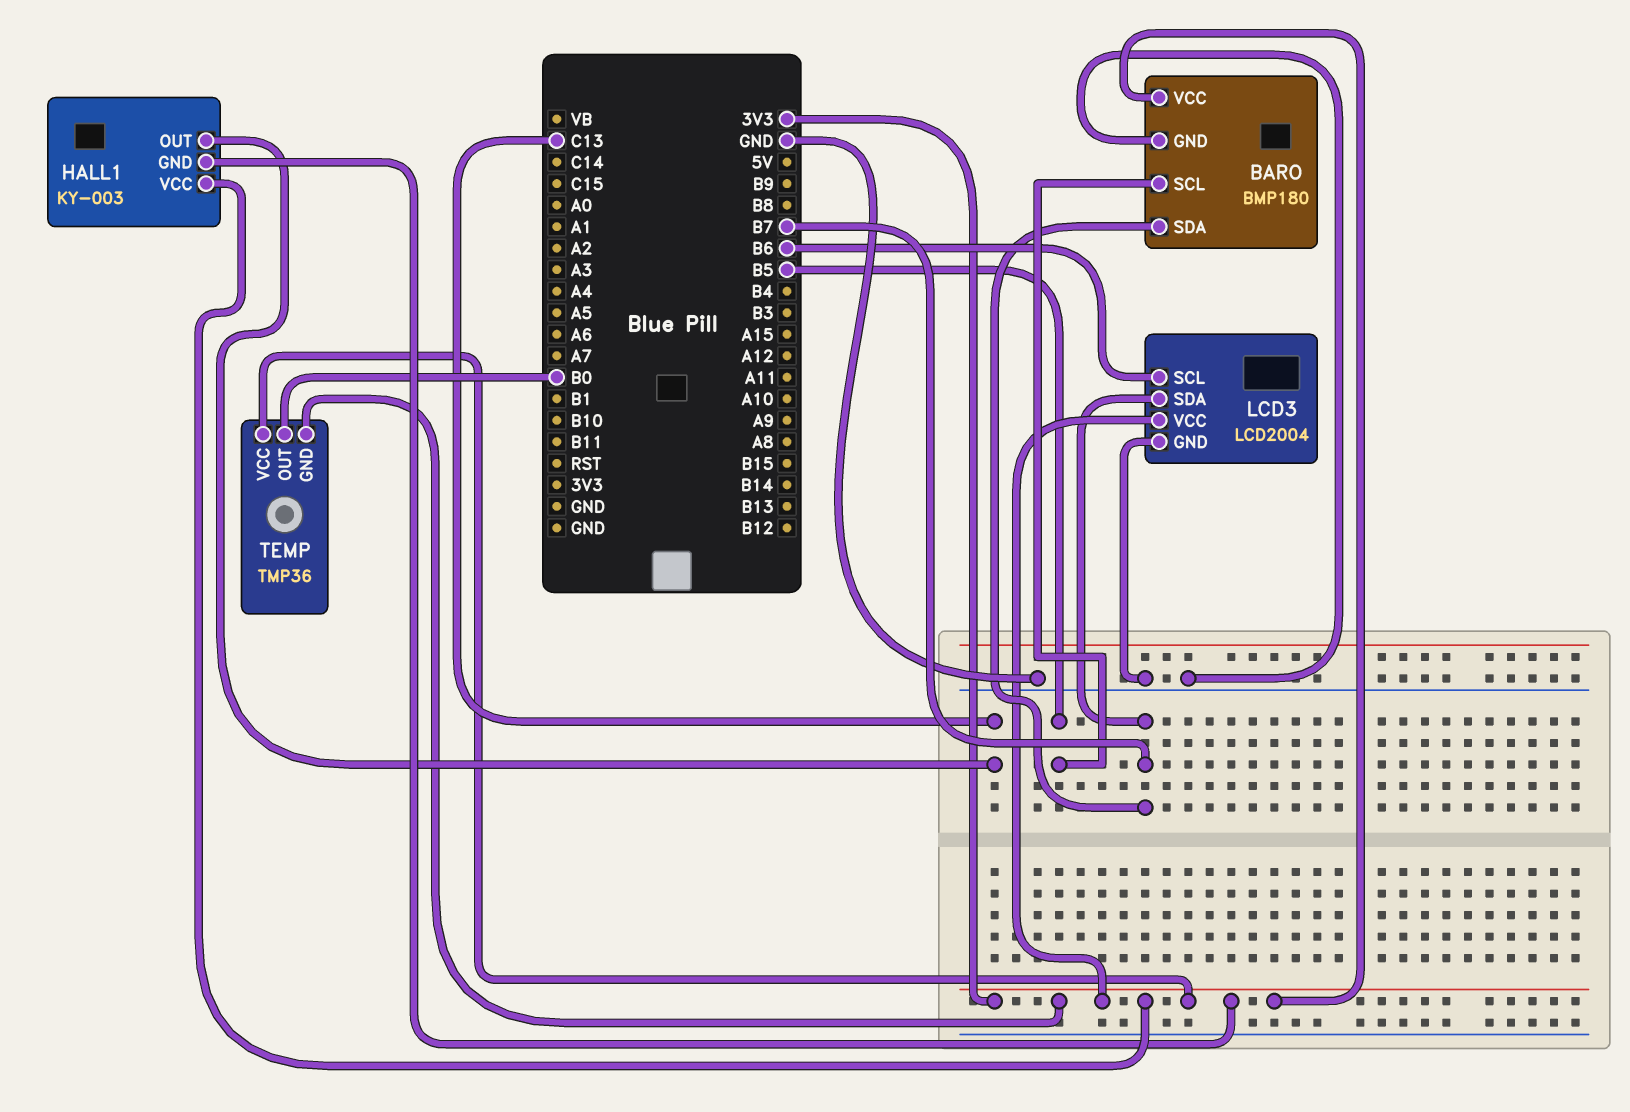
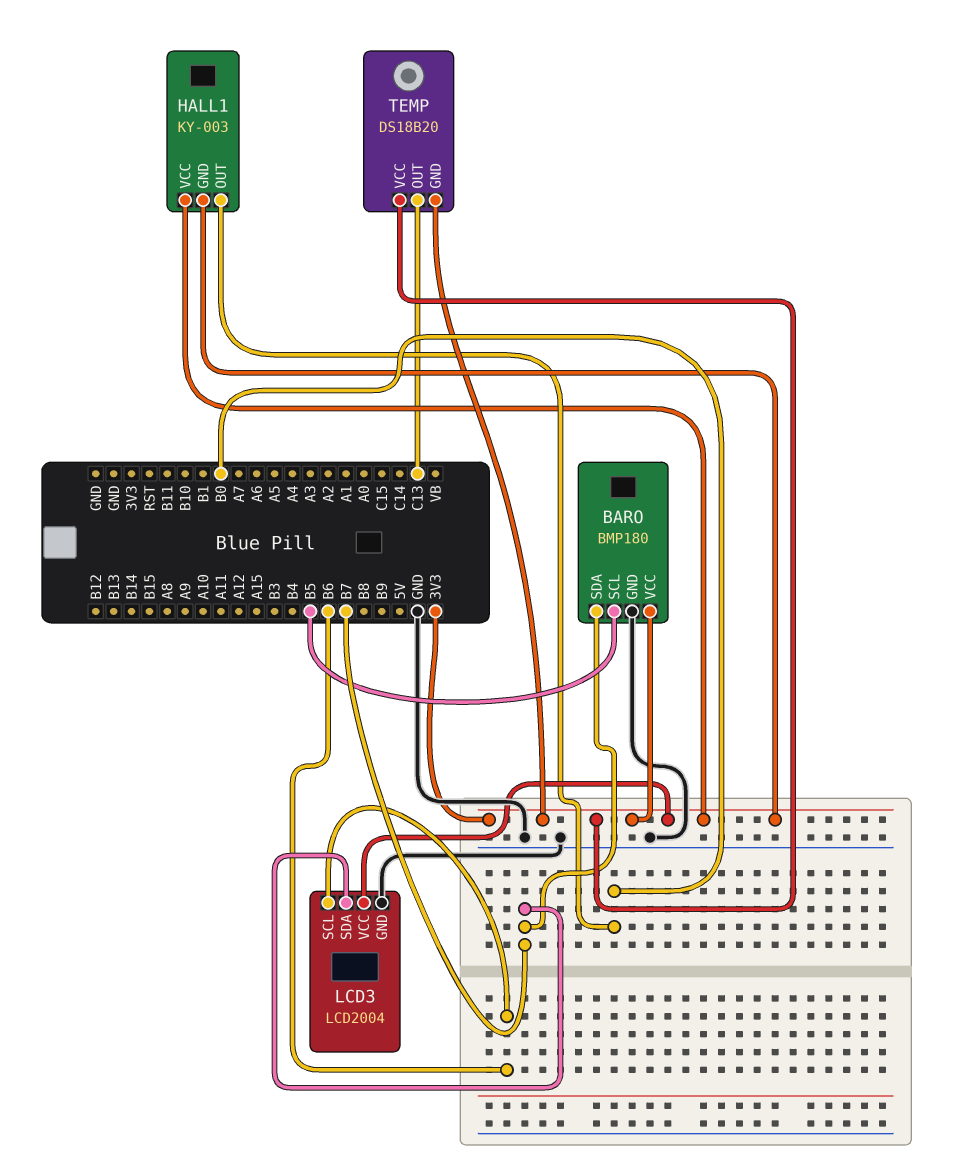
HALL1 pin OUT: C13 -> B0
TEMP: TMP36 -> DS18B20
TEMP pin OUT: B0 -> C13

